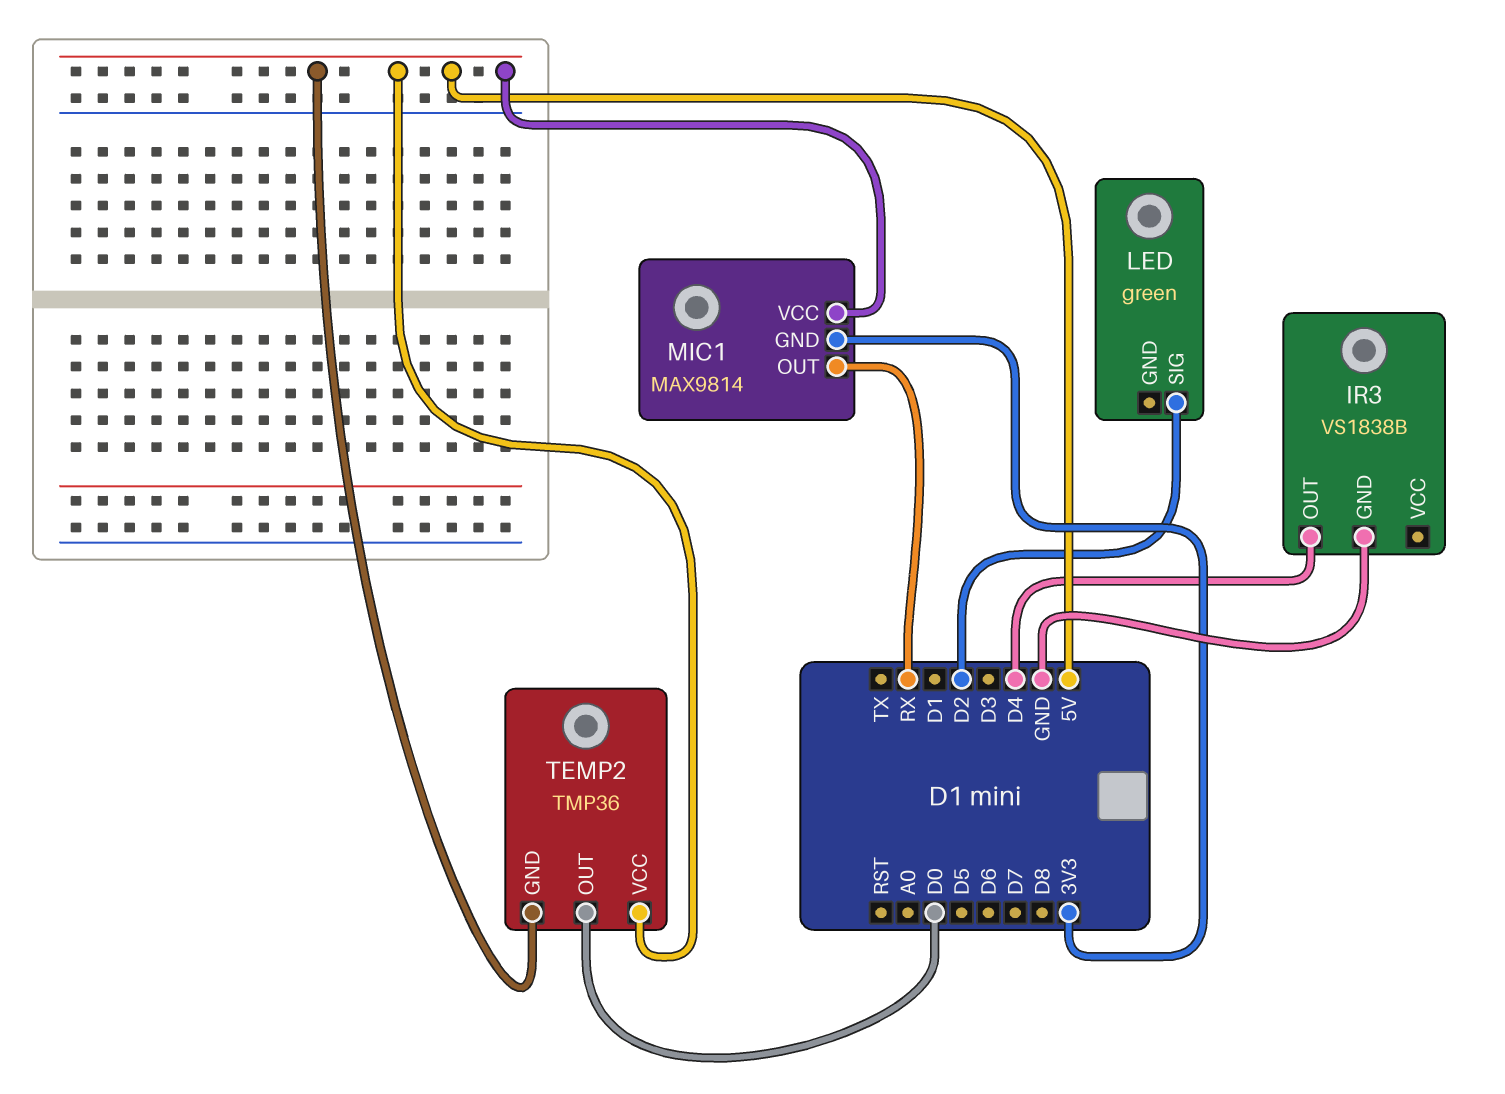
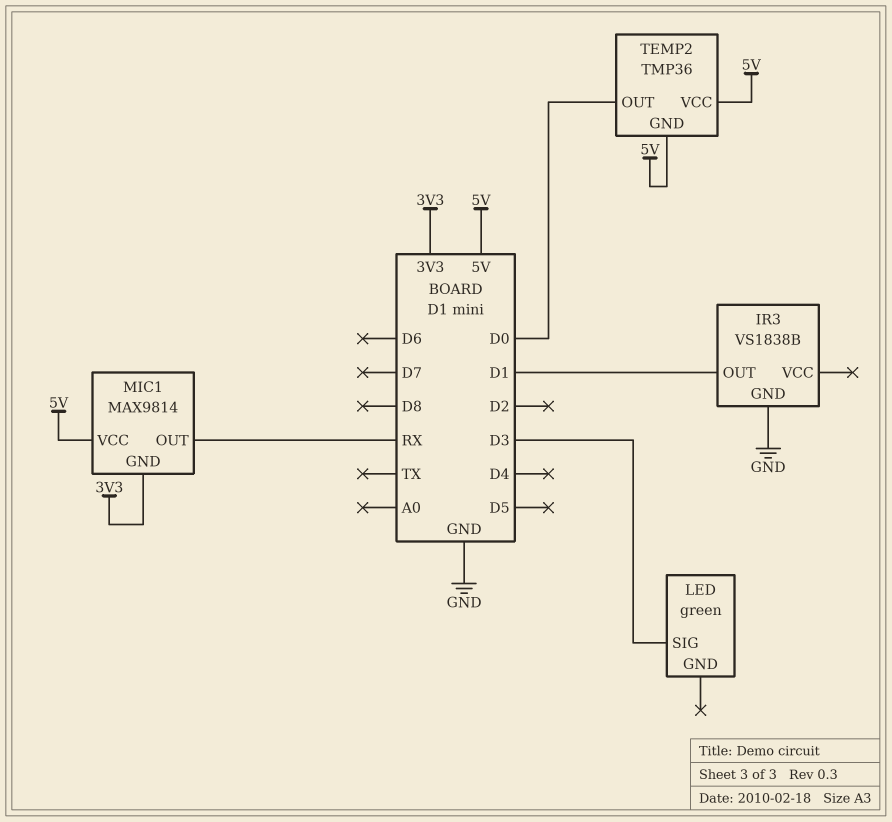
IR3 pin OUT: D4 -> D1
LED pin SIG: D2 -> D3

